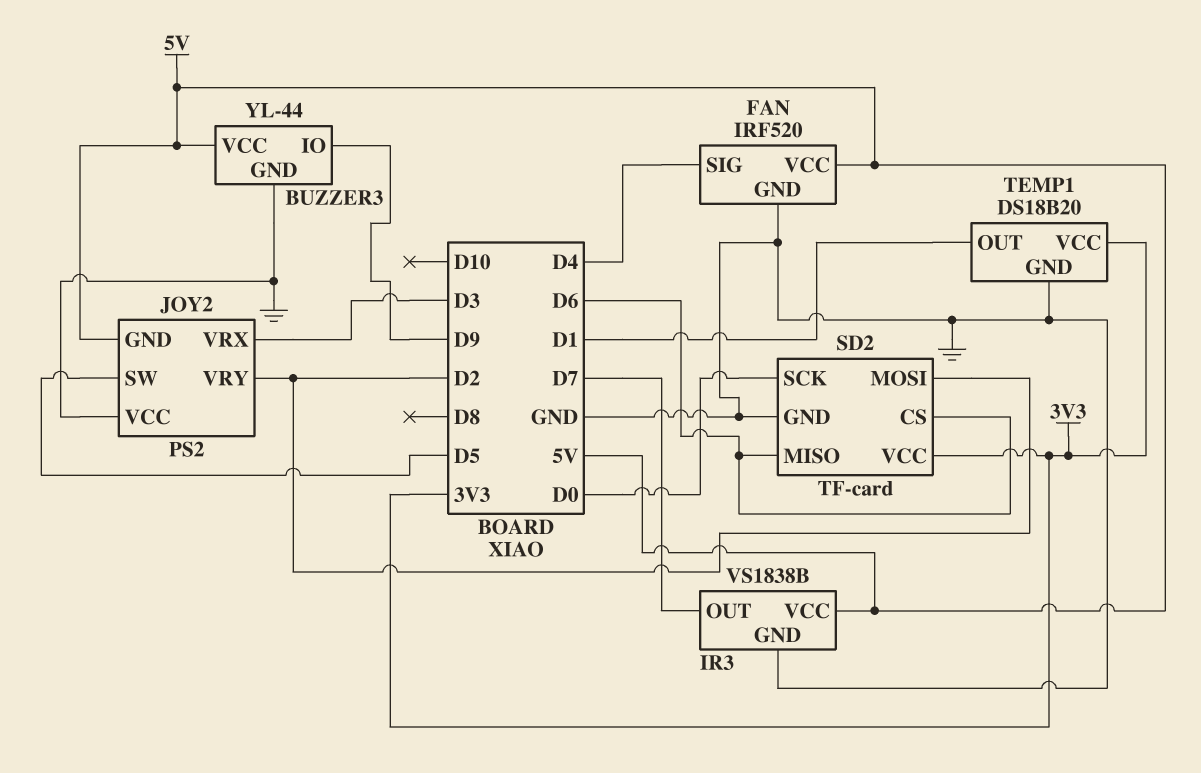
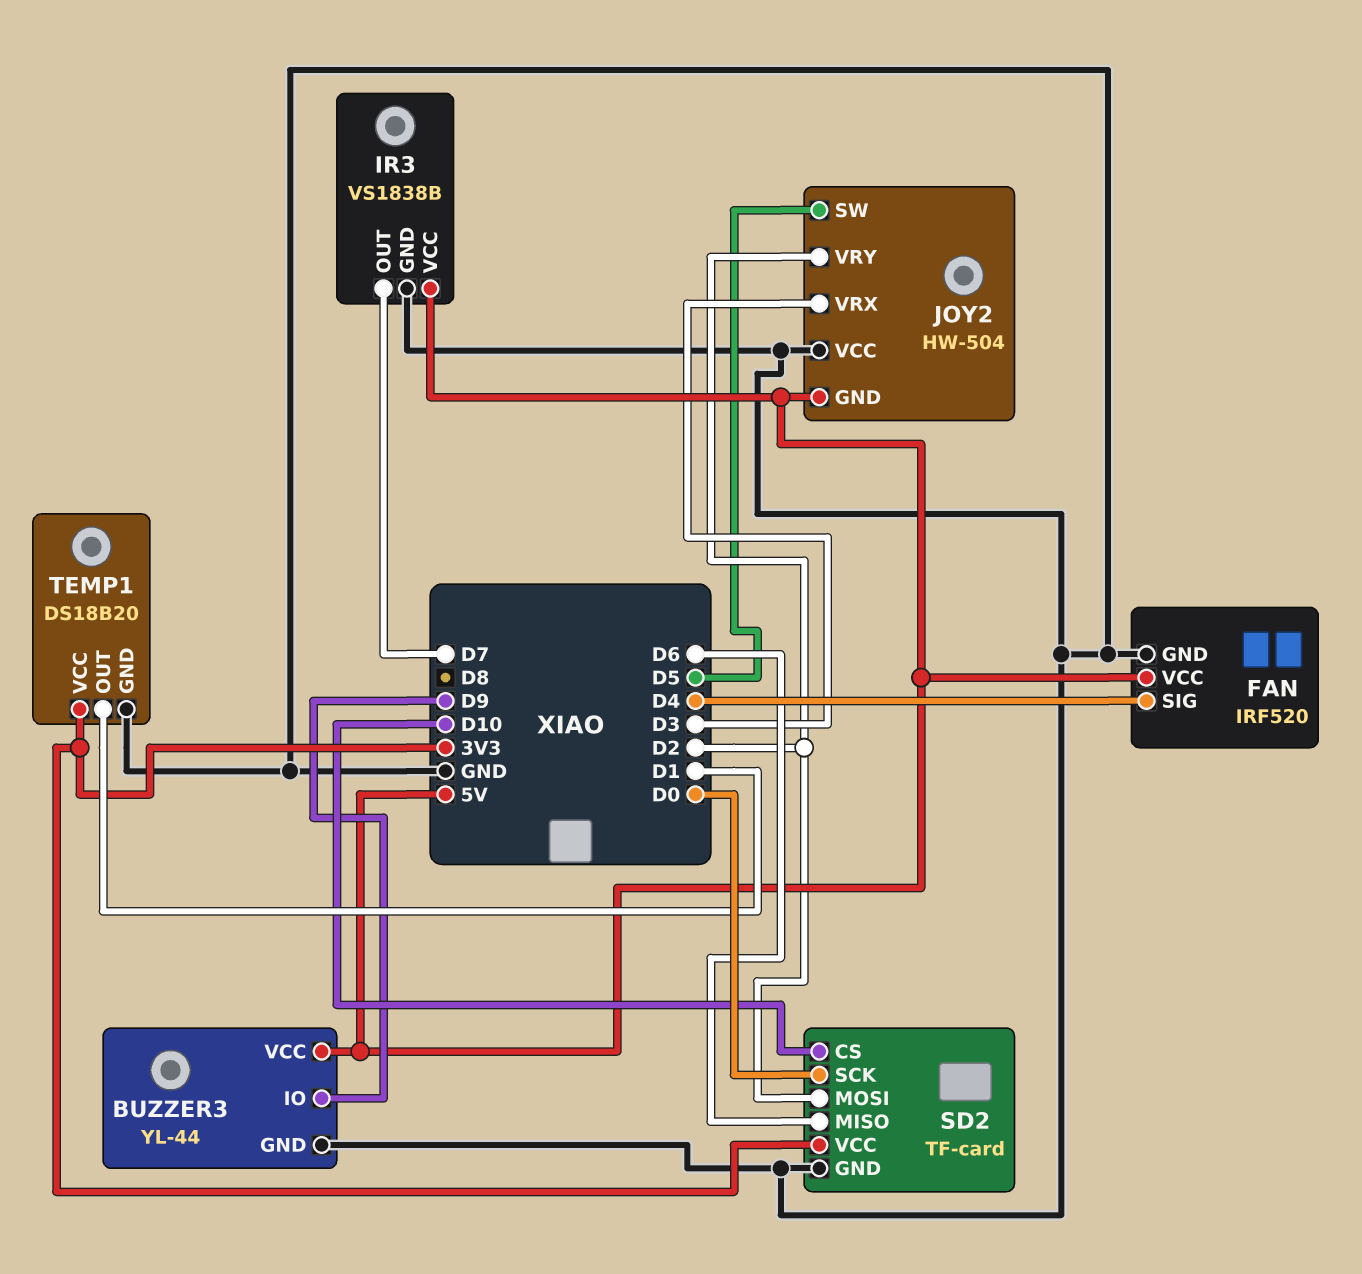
JOY2: PS2 -> HW-504
SD2 pin CS: D6 -> D10

